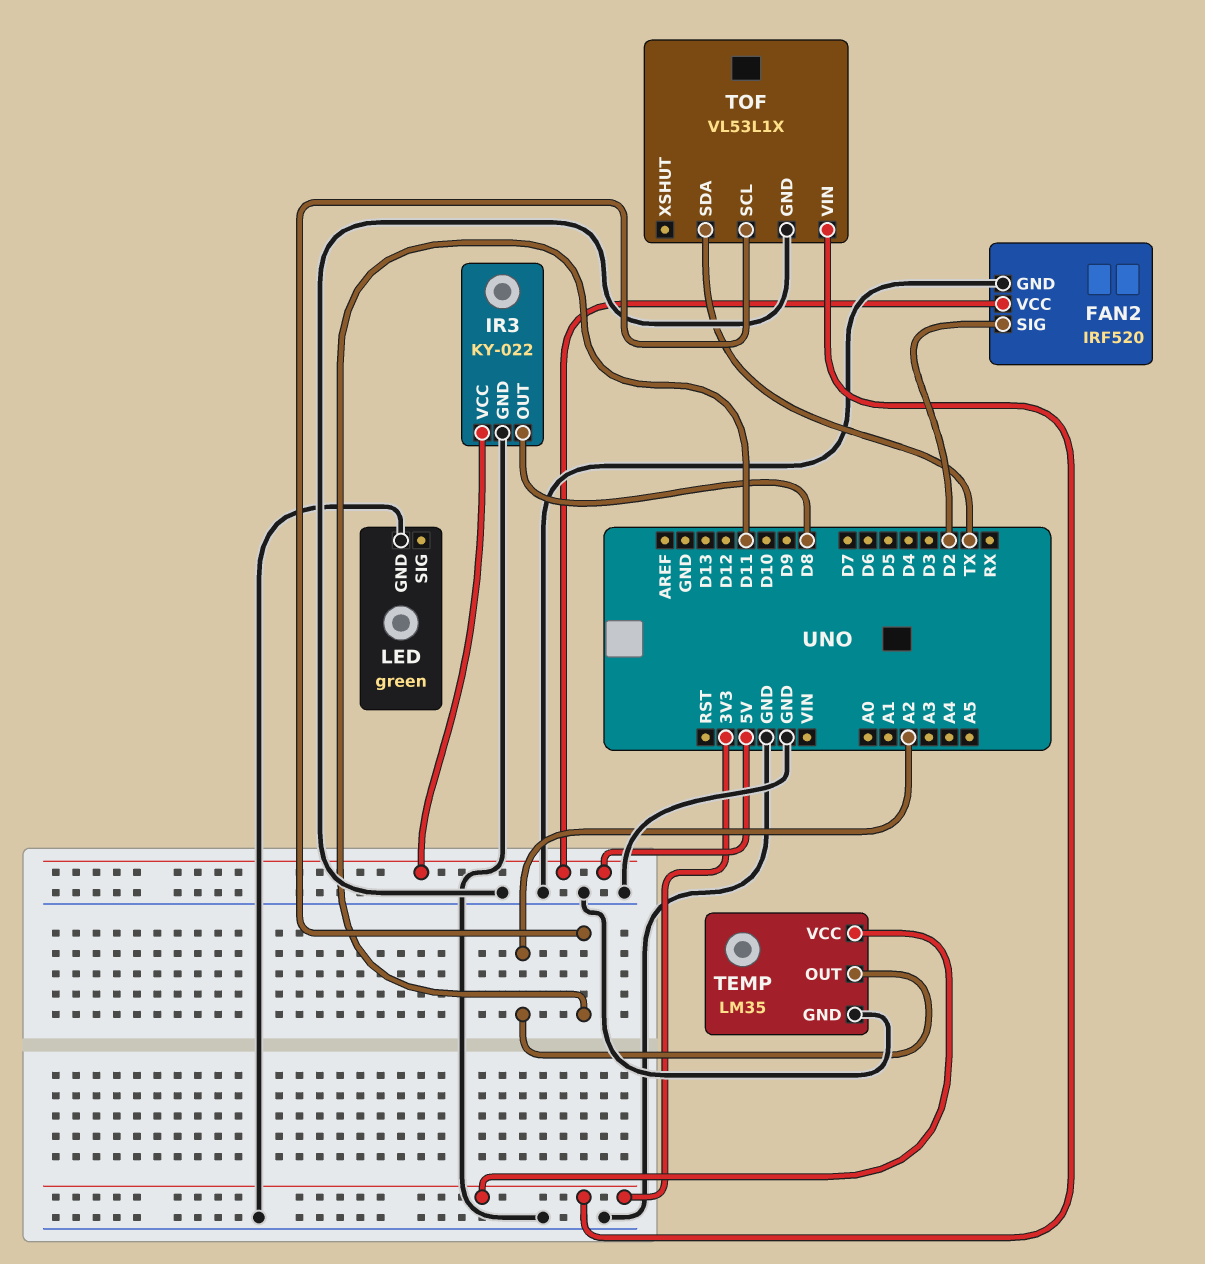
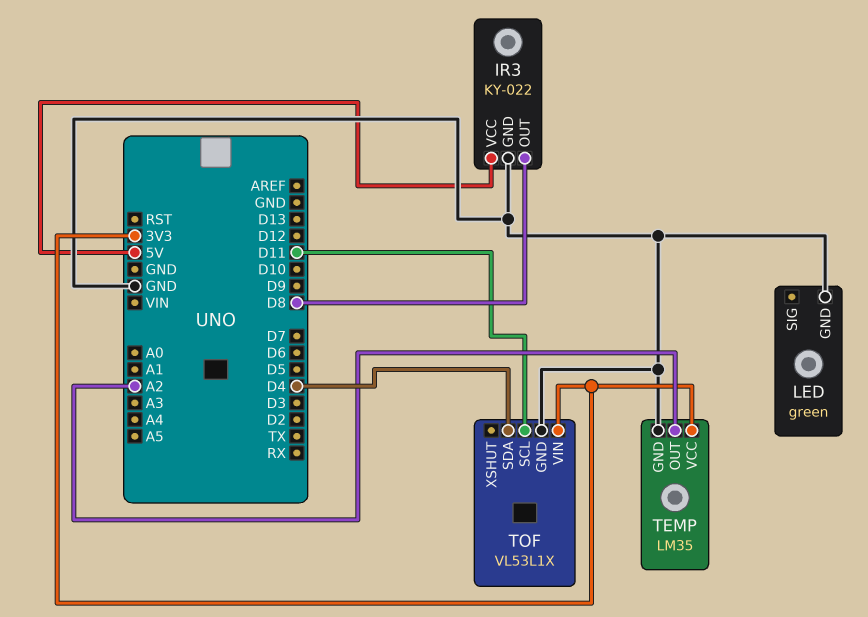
FAN2: IRF520 -> none
FAN2 pin GND: GND -> none
FAN2 pin SIG: D2 -> none
FAN2 pin VCC: 5V -> none
TOF pin SDA: TX -> D4

